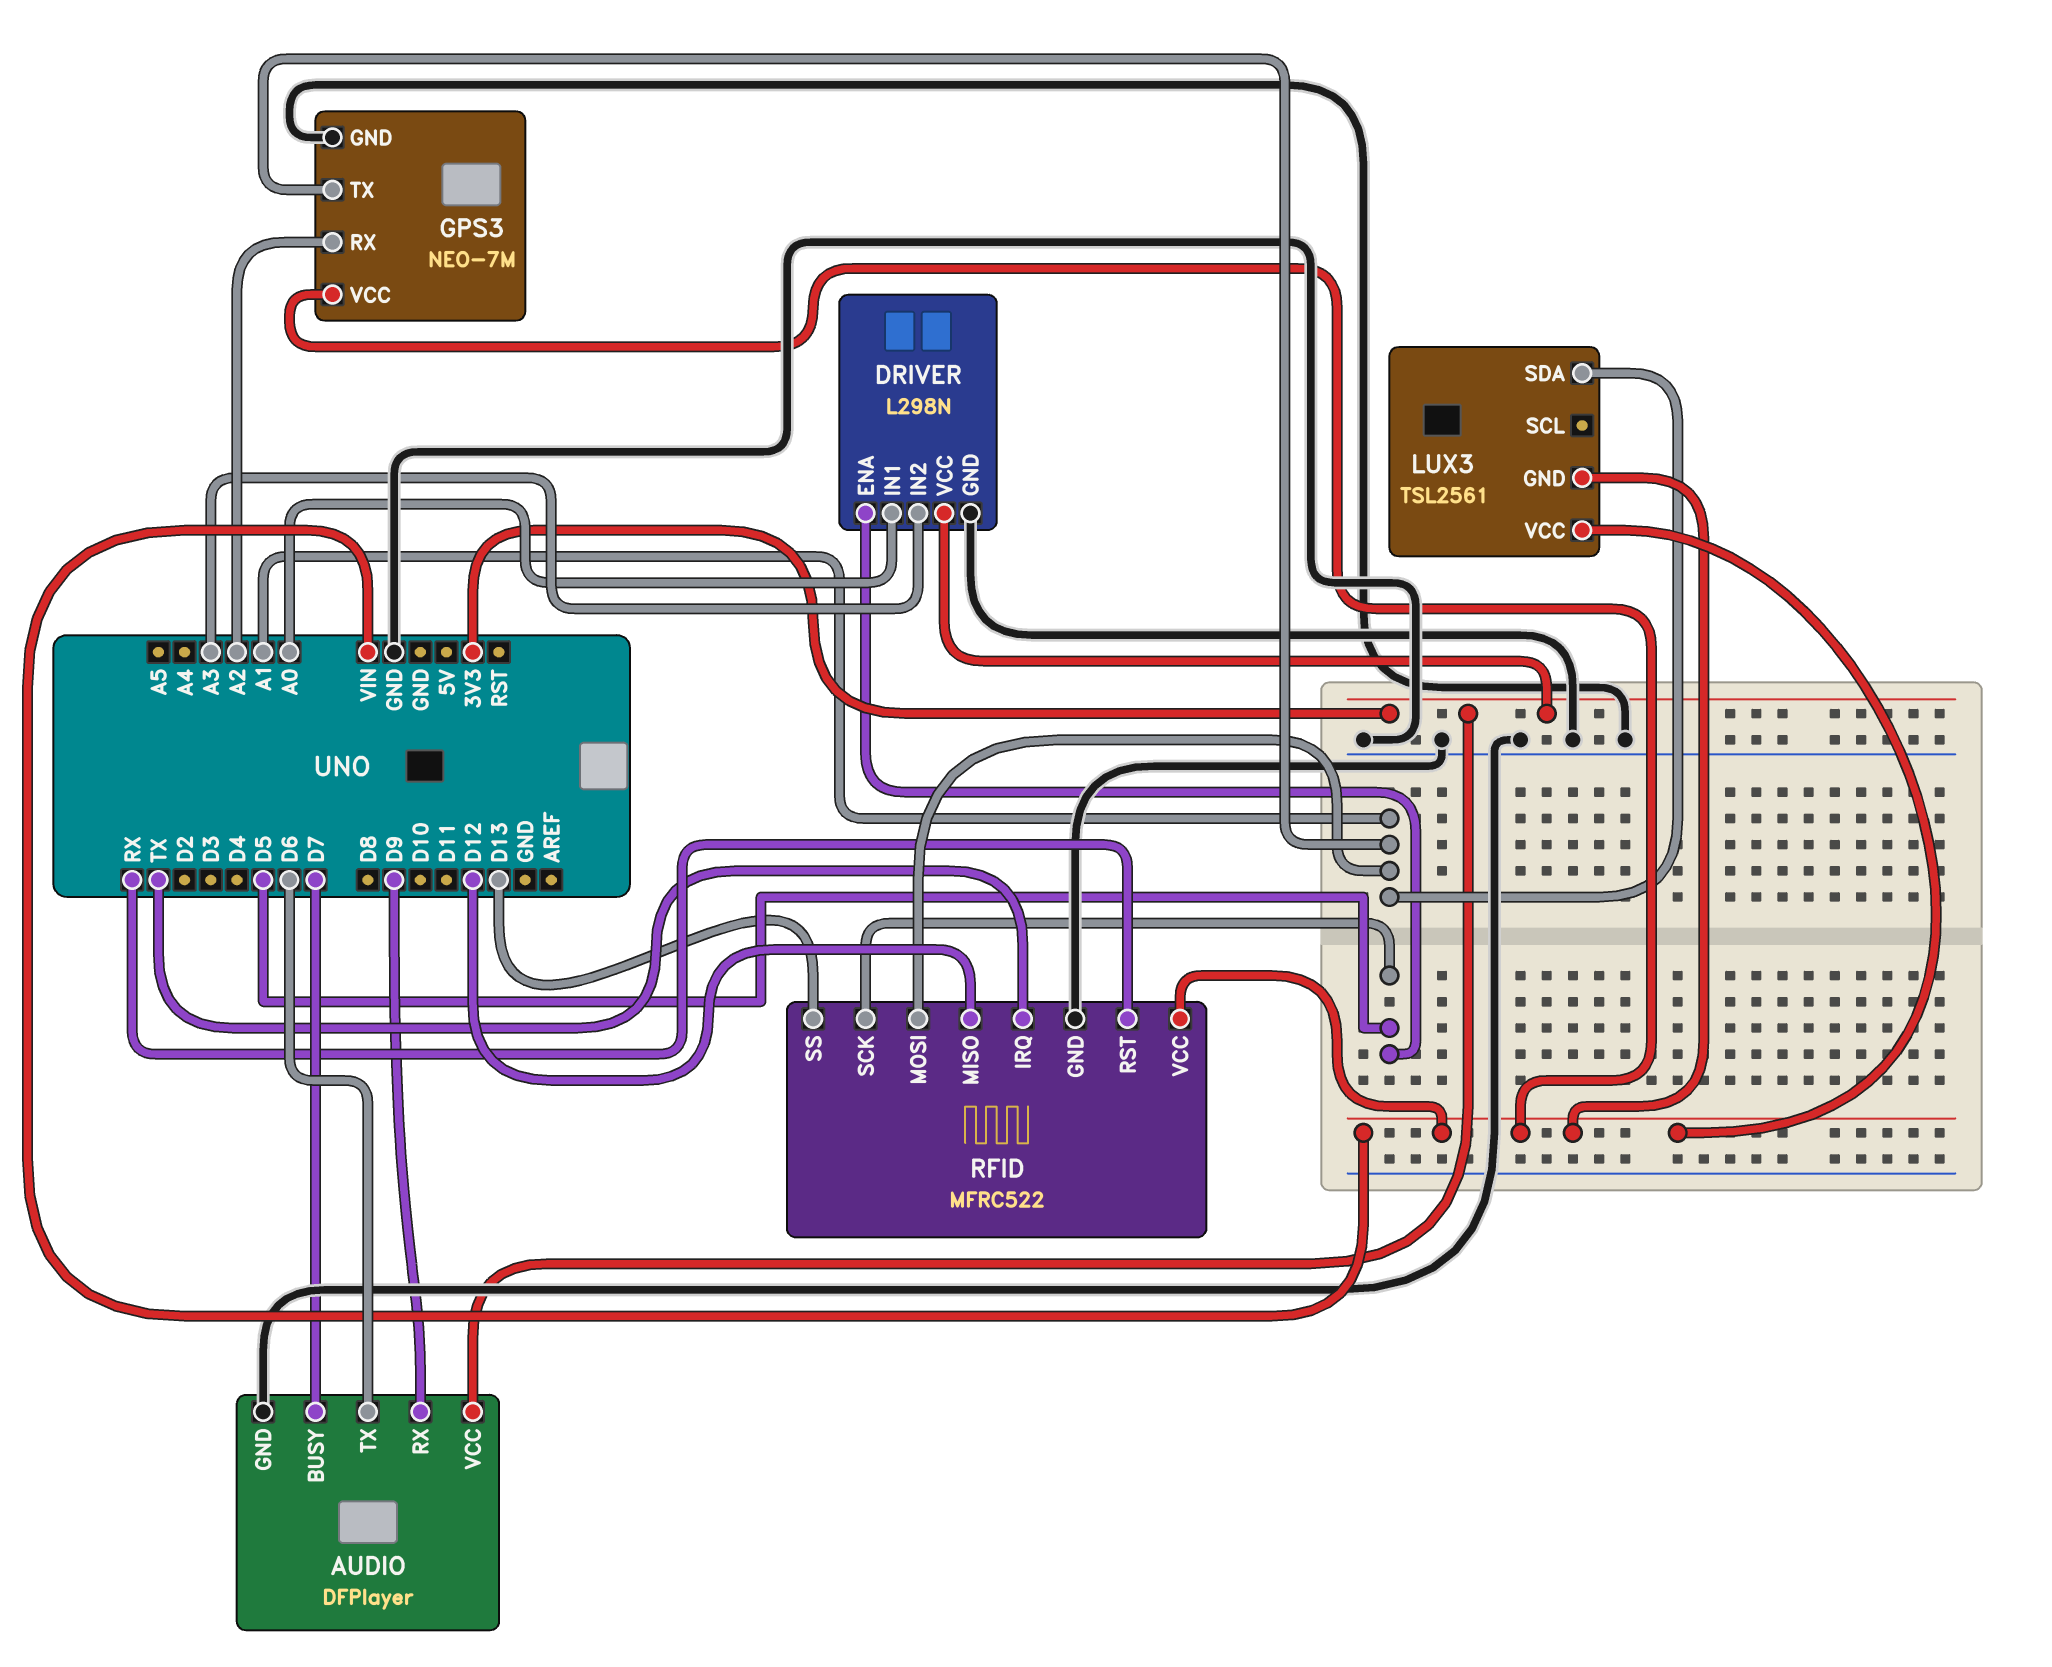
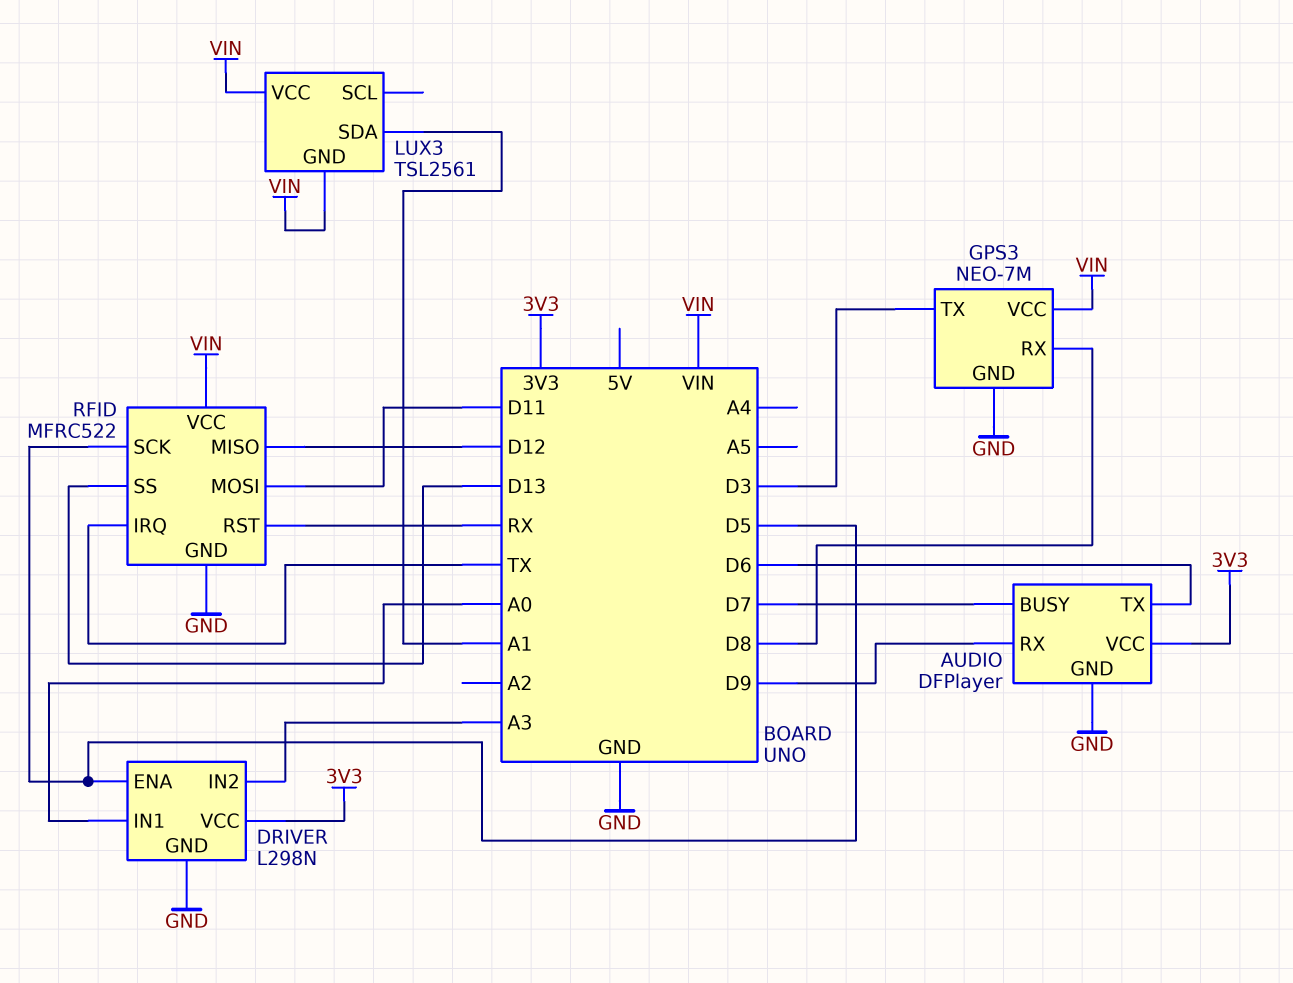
GPS3 pin RX: A2 -> D8
GPS3 pin TX: A1 -> D3
RFID pin MOSI: A1 -> D11

